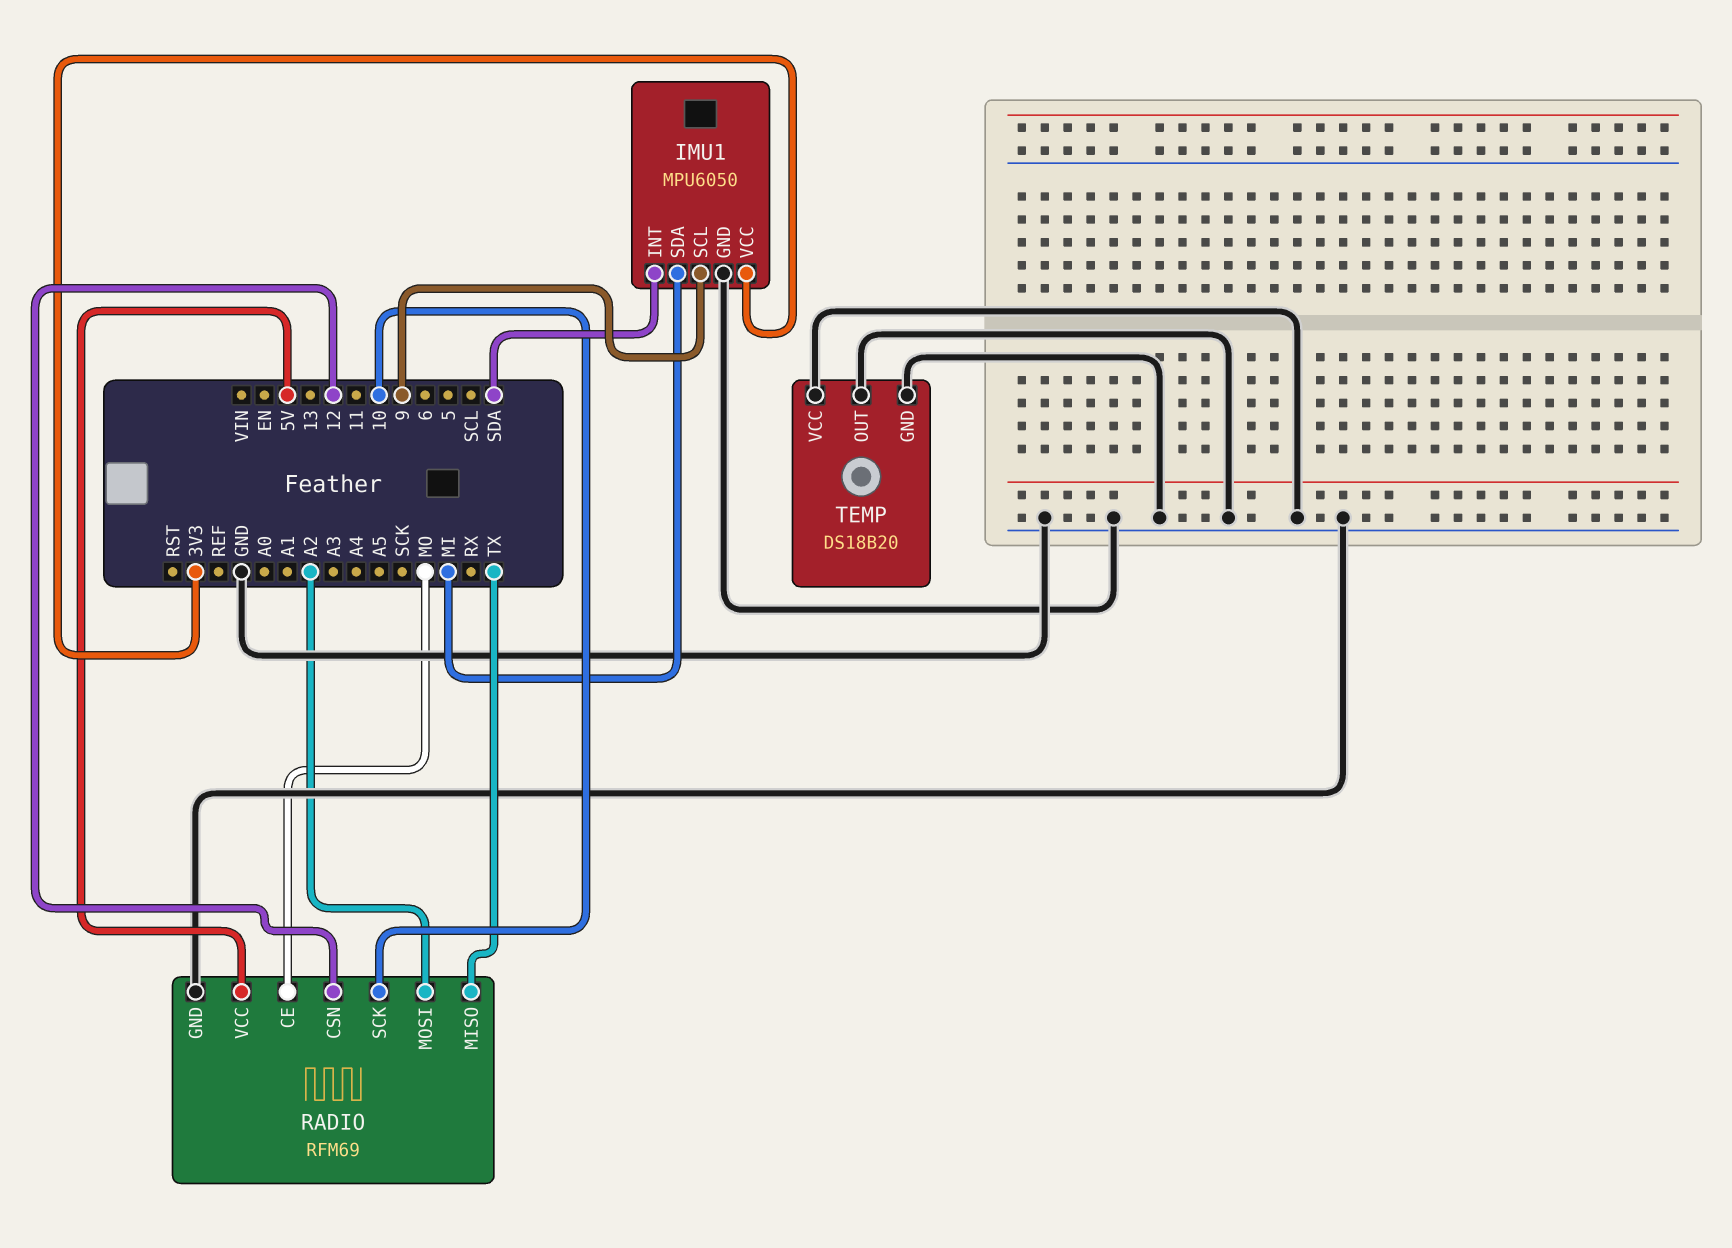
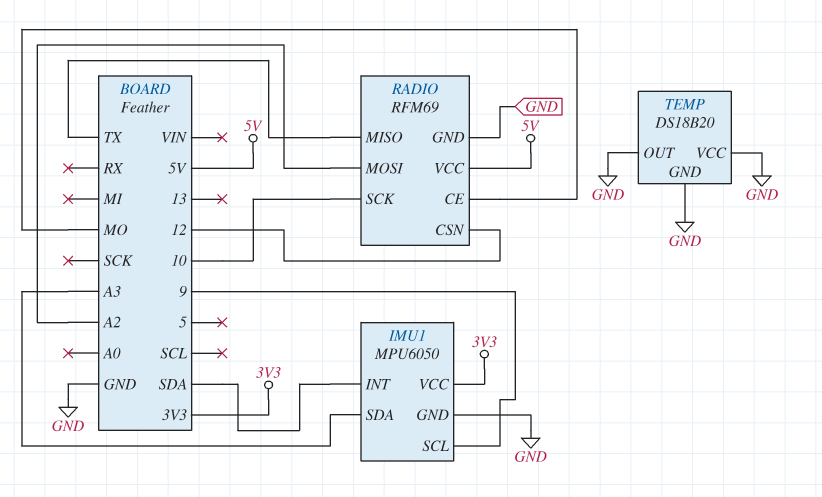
IMU1 pin SDA: MI -> A3

